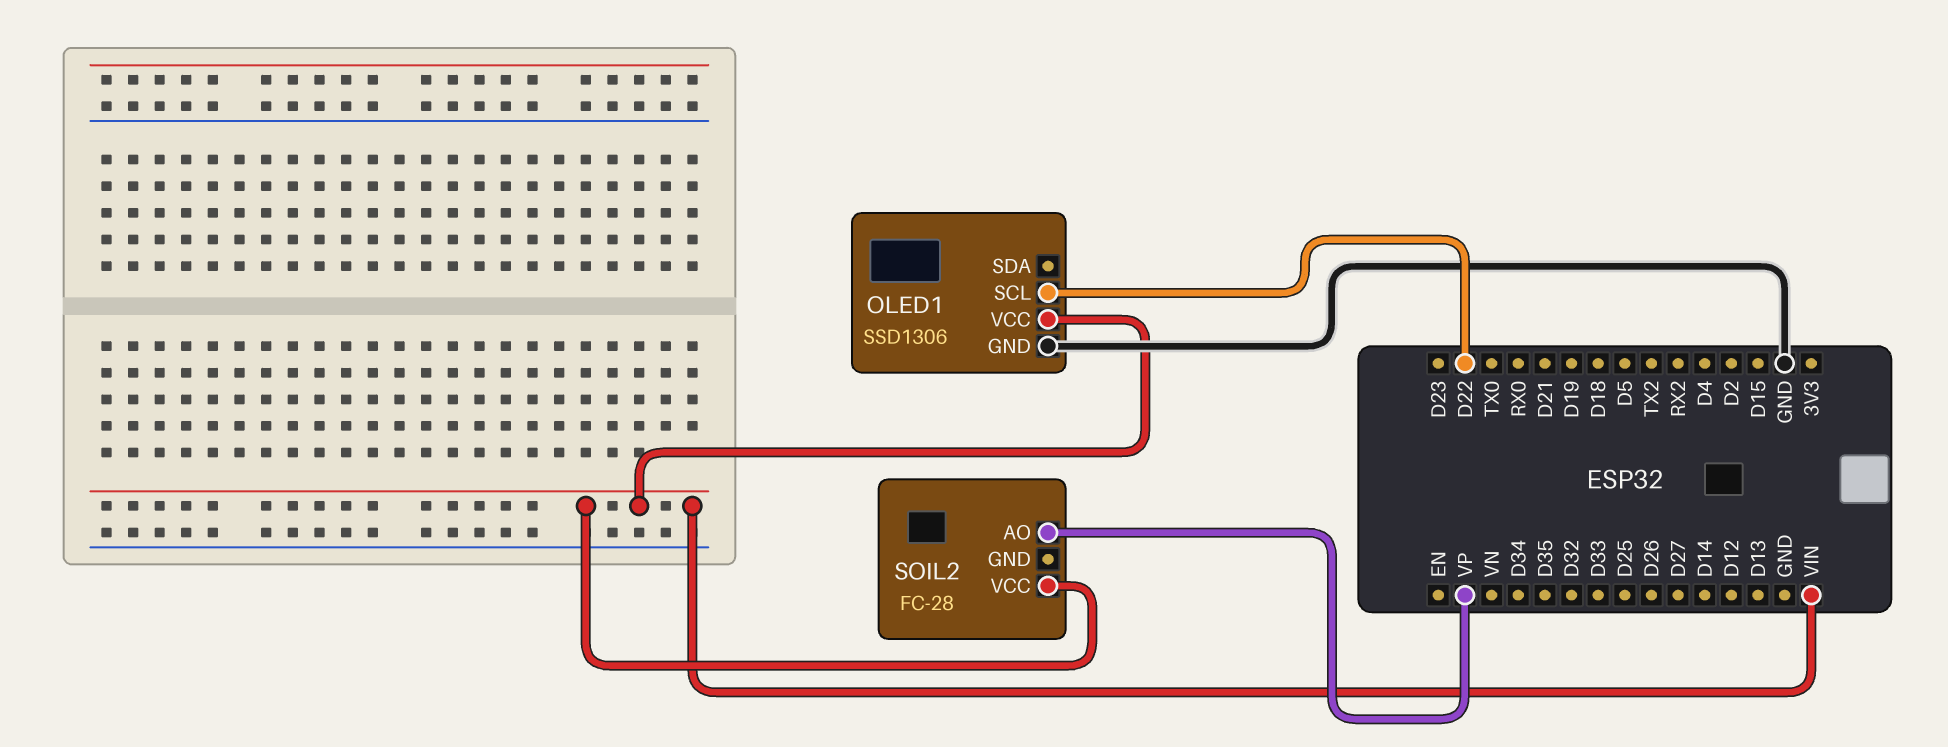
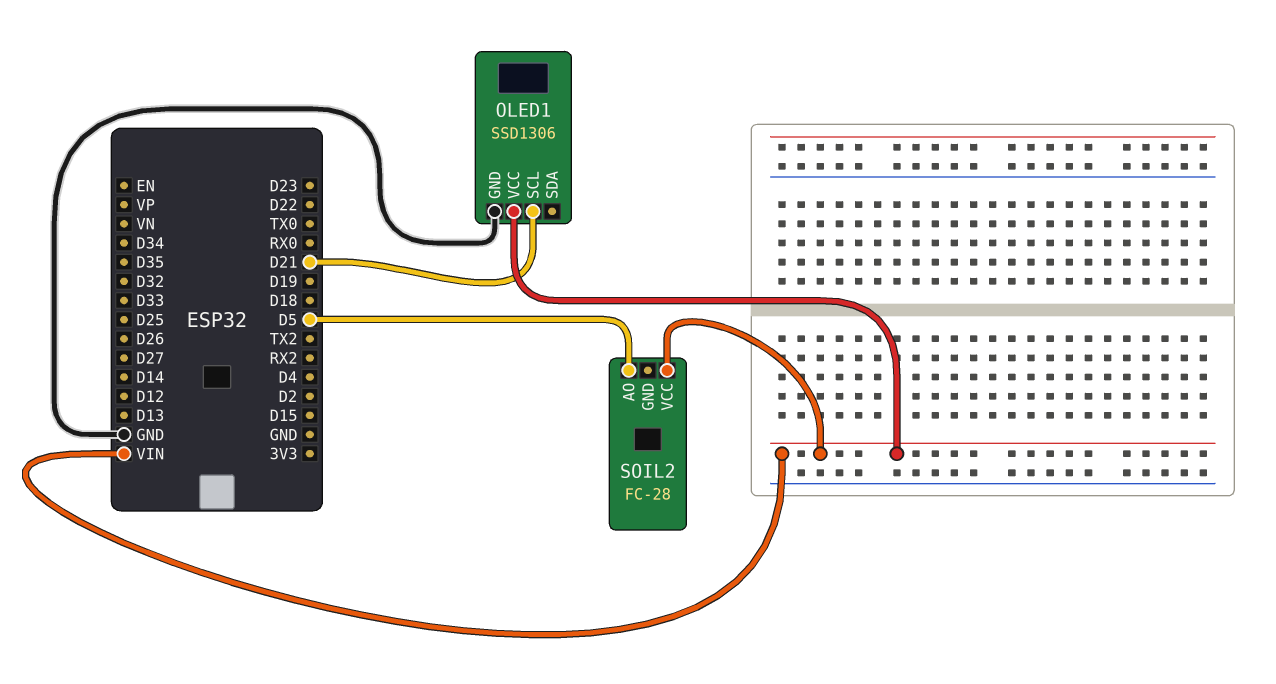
OLED1 pin SCL: D22 -> D21
SOIL2 pin AO: VP -> D5

